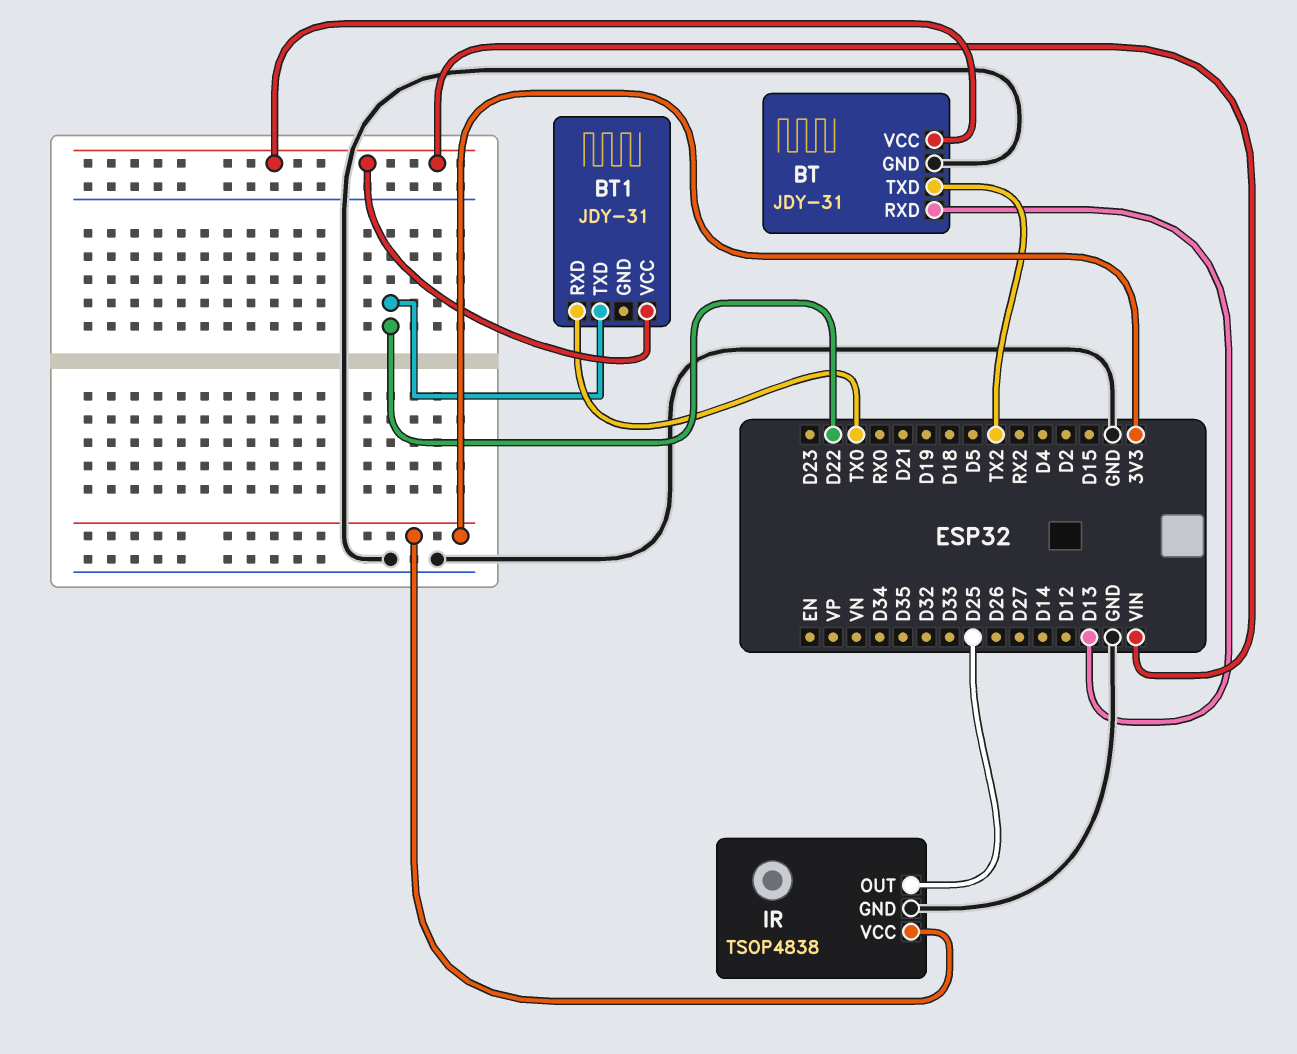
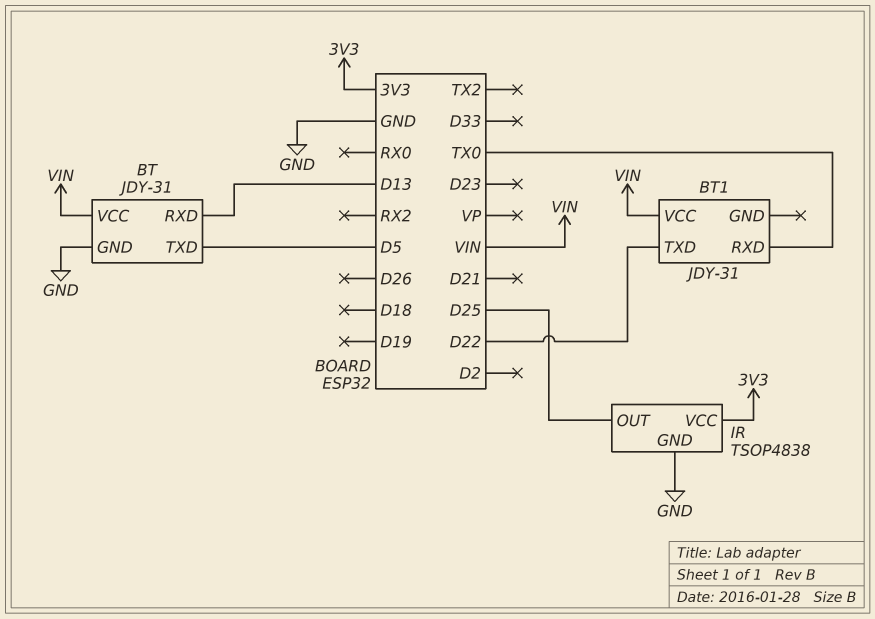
BT pin TXD: TX2 -> D5

